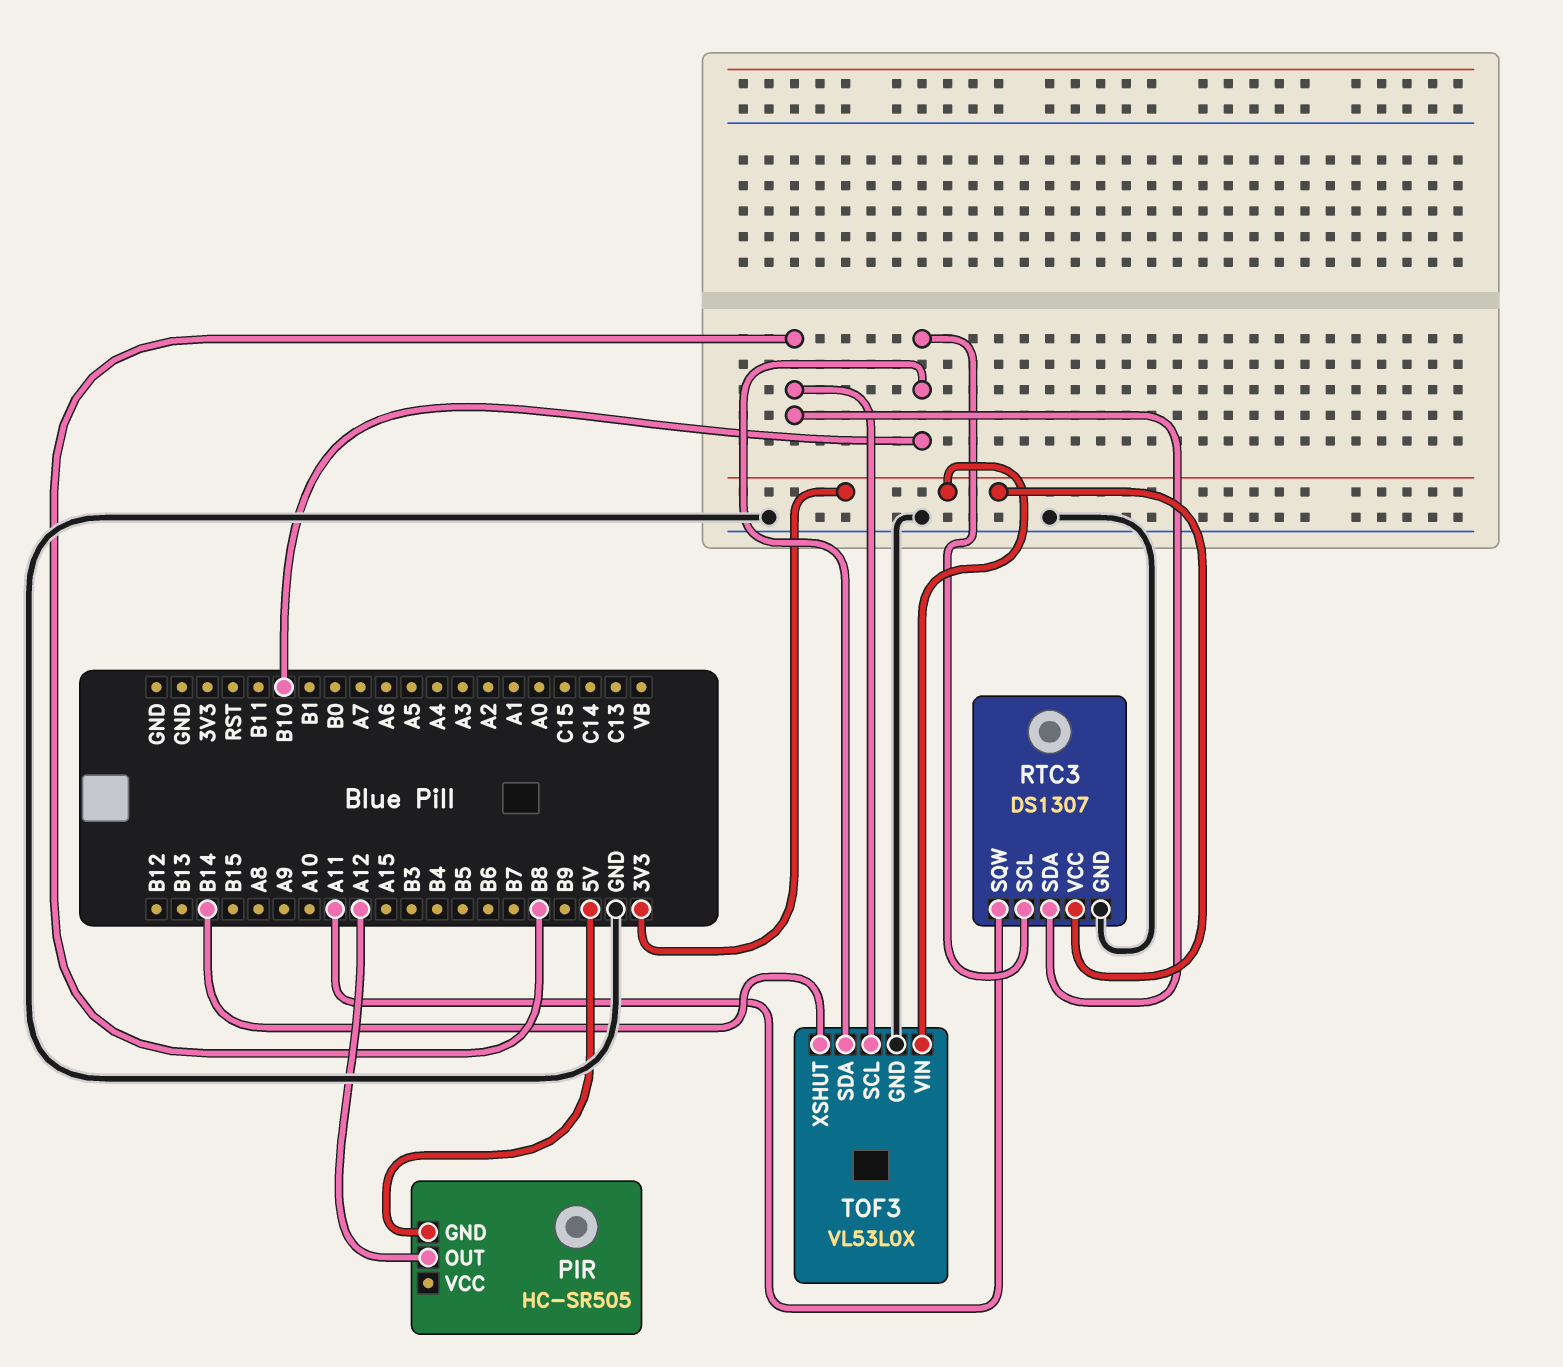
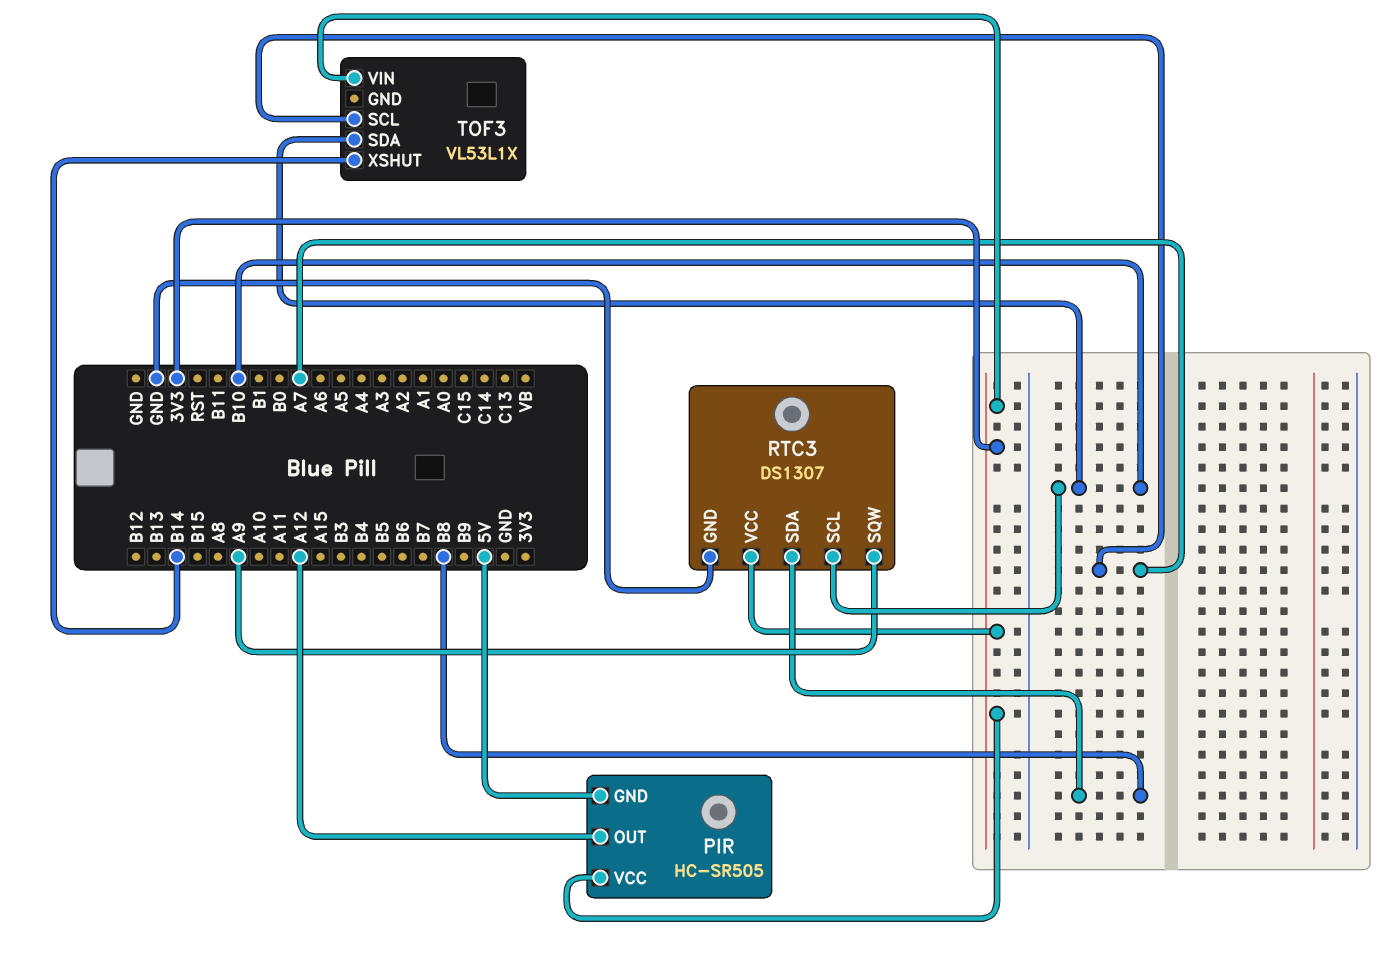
PIR pin VCC: none -> 3V3
RTC3 pin SQW: A11 -> A9
TOF3: VL53L0X -> VL53L1X
TOF3 pin GND: GND -> none
TOF3 pin SCL: B8 -> A7

